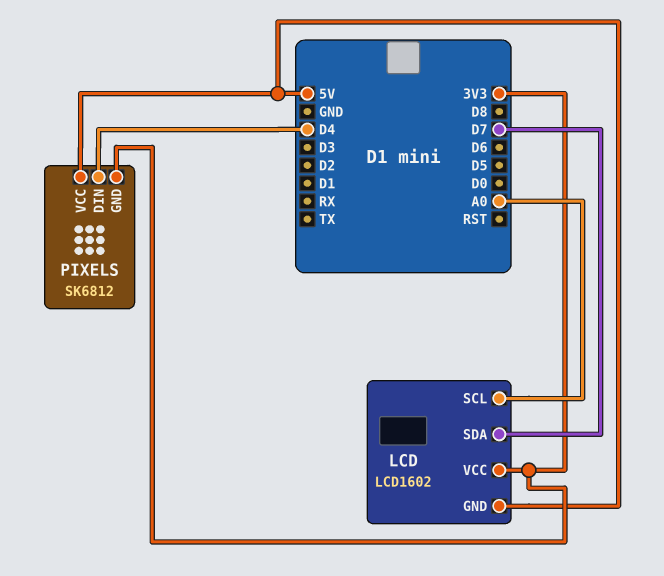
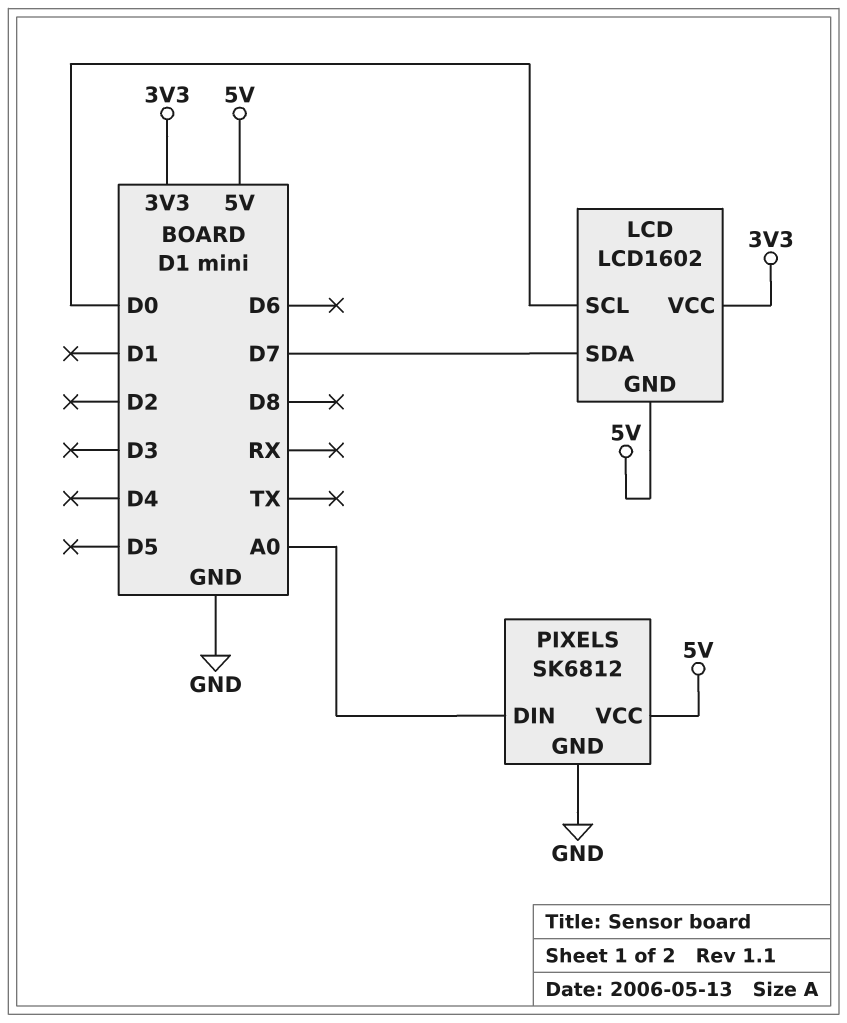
LCD pin SCL: A0 -> D0
PIXELS pin DIN: D4 -> A0
PIXELS pin GND: 3V3 -> GND

